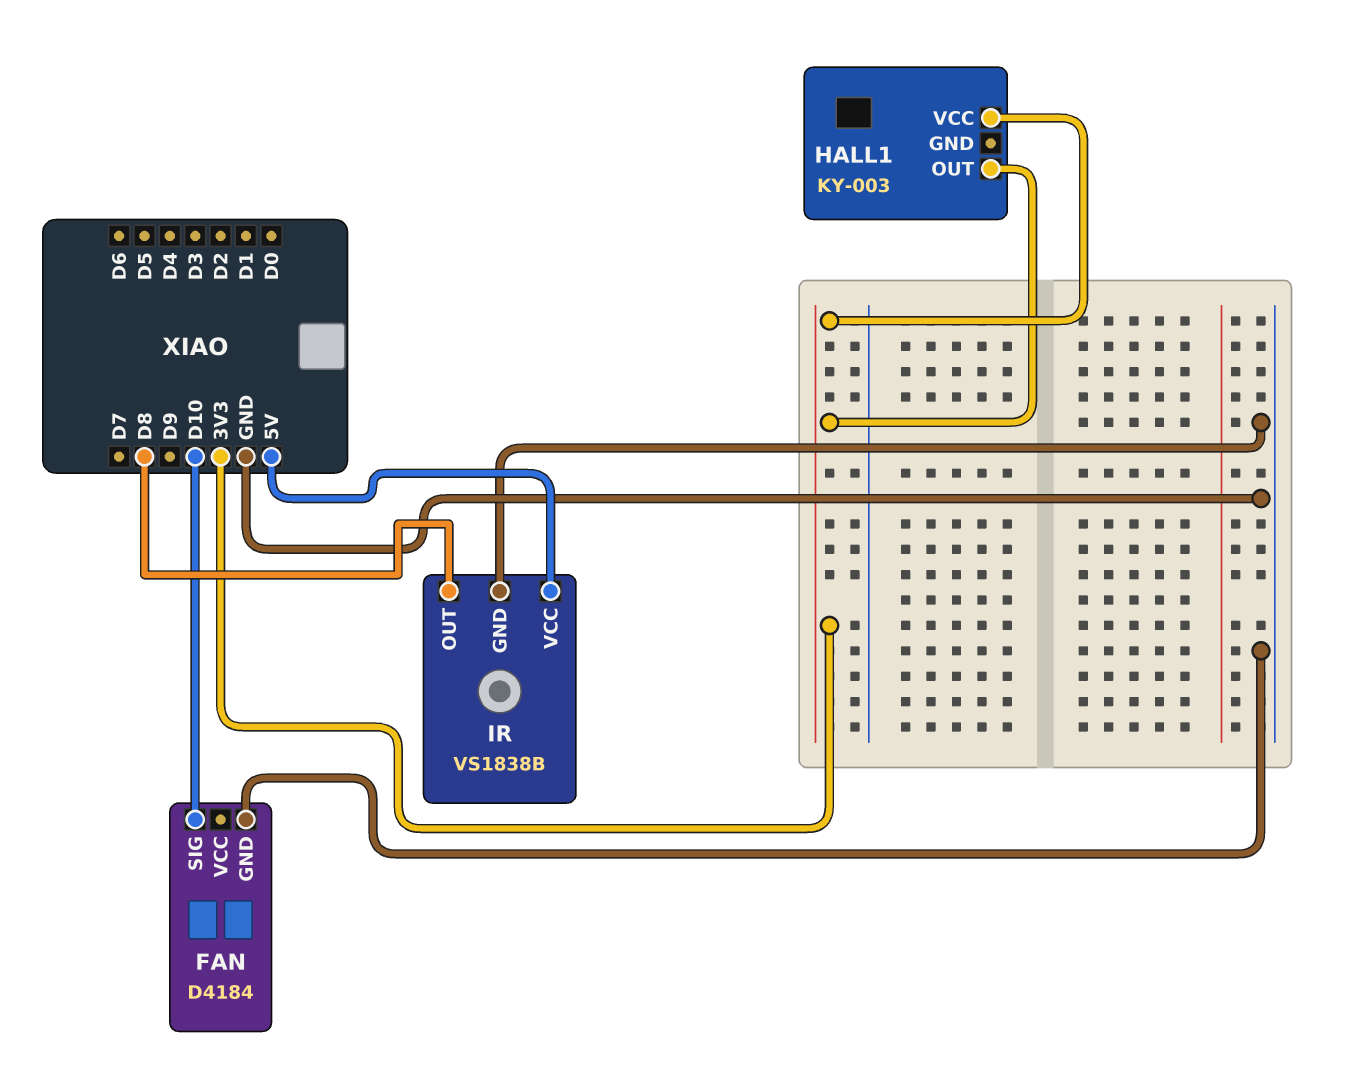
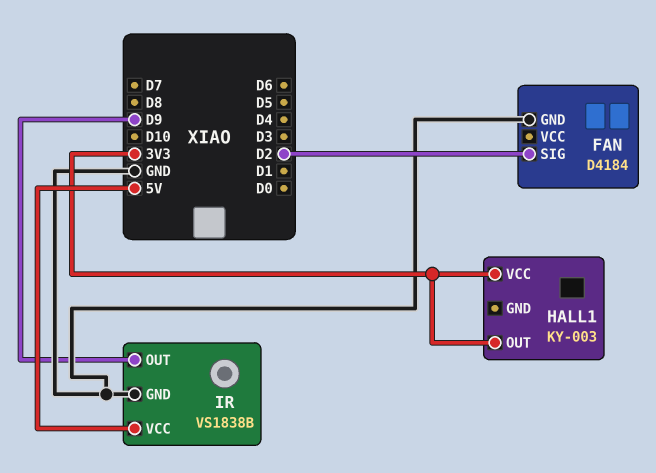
FAN pin SIG: D10 -> D2
IR pin OUT: D8 -> D9

